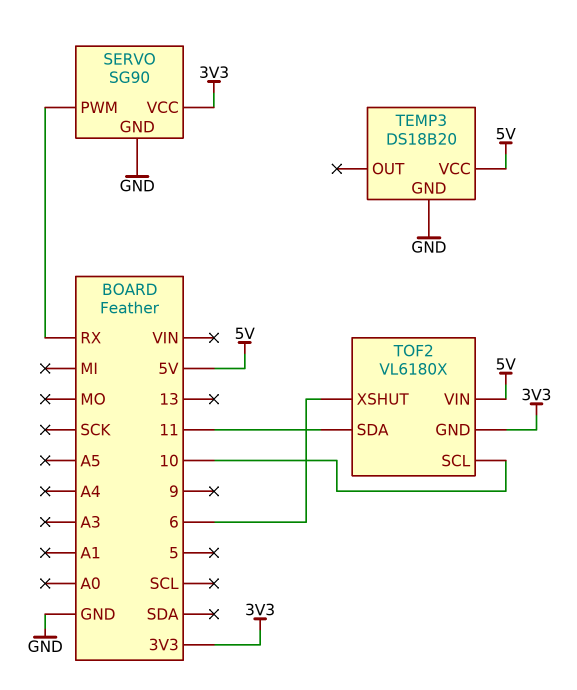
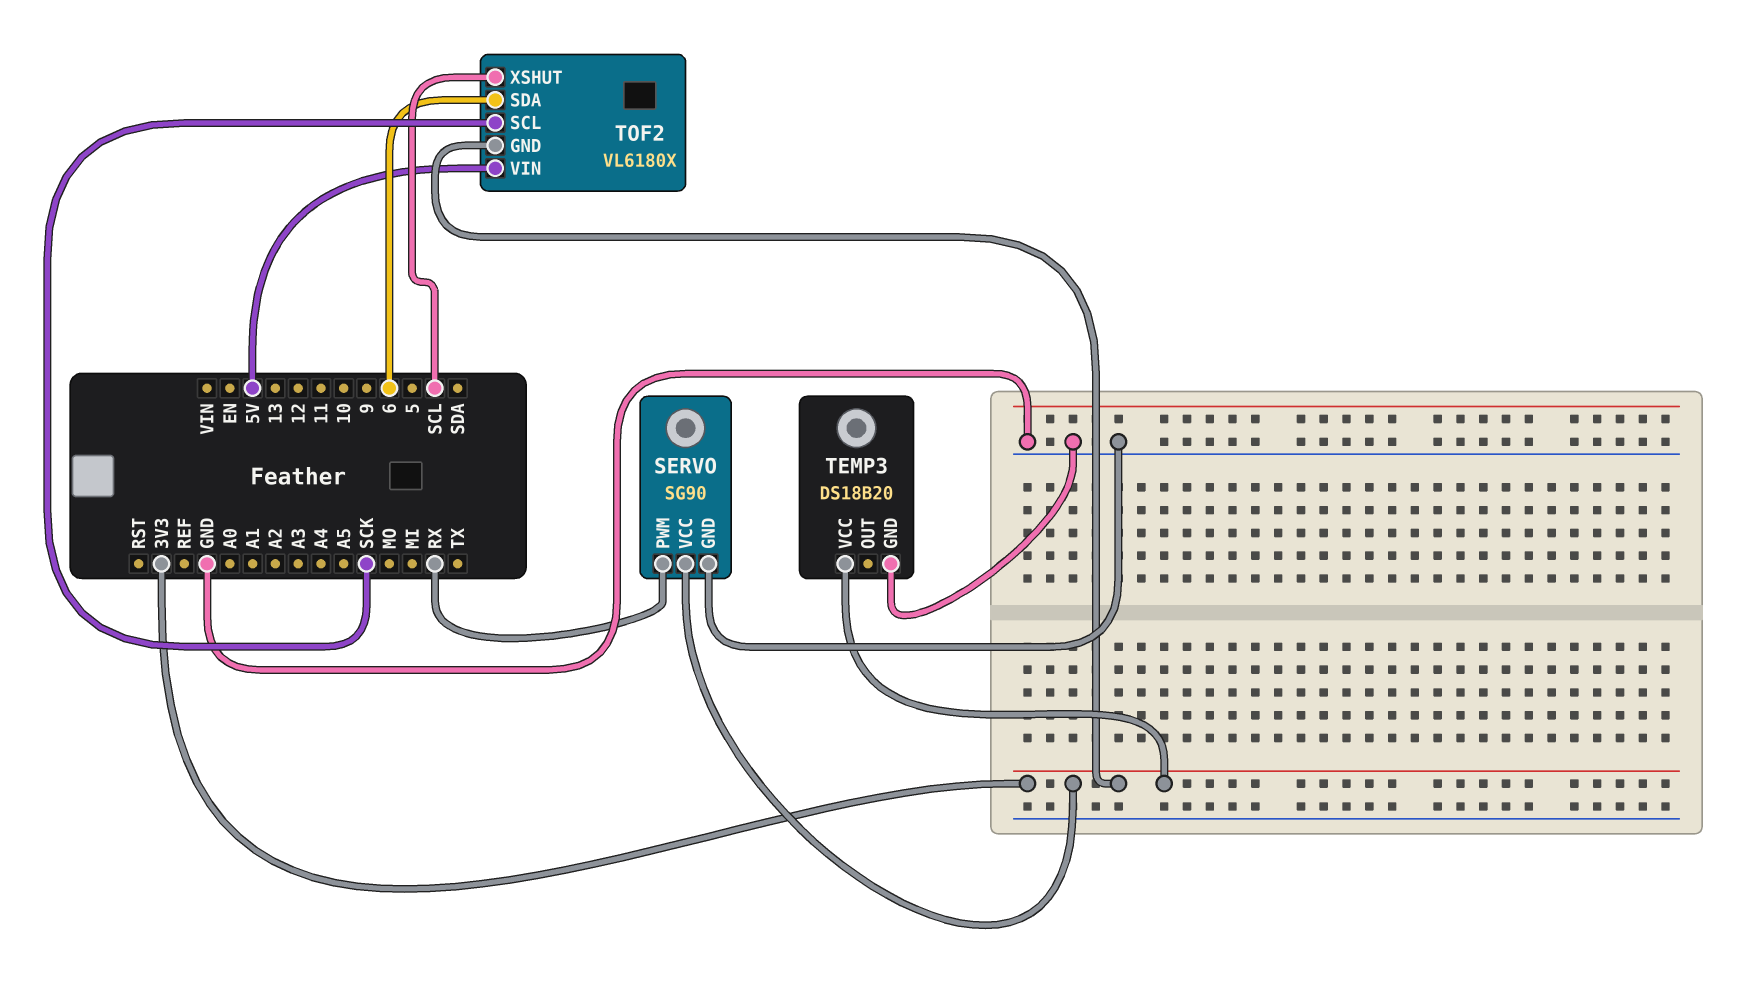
TEMP3 pin VCC: 5V -> 3V3
TOF2 pin SCL: 10 -> SCK
TOF2 pin SDA: 11 -> 6
TOF2 pin XSHUT: 6 -> SCL

